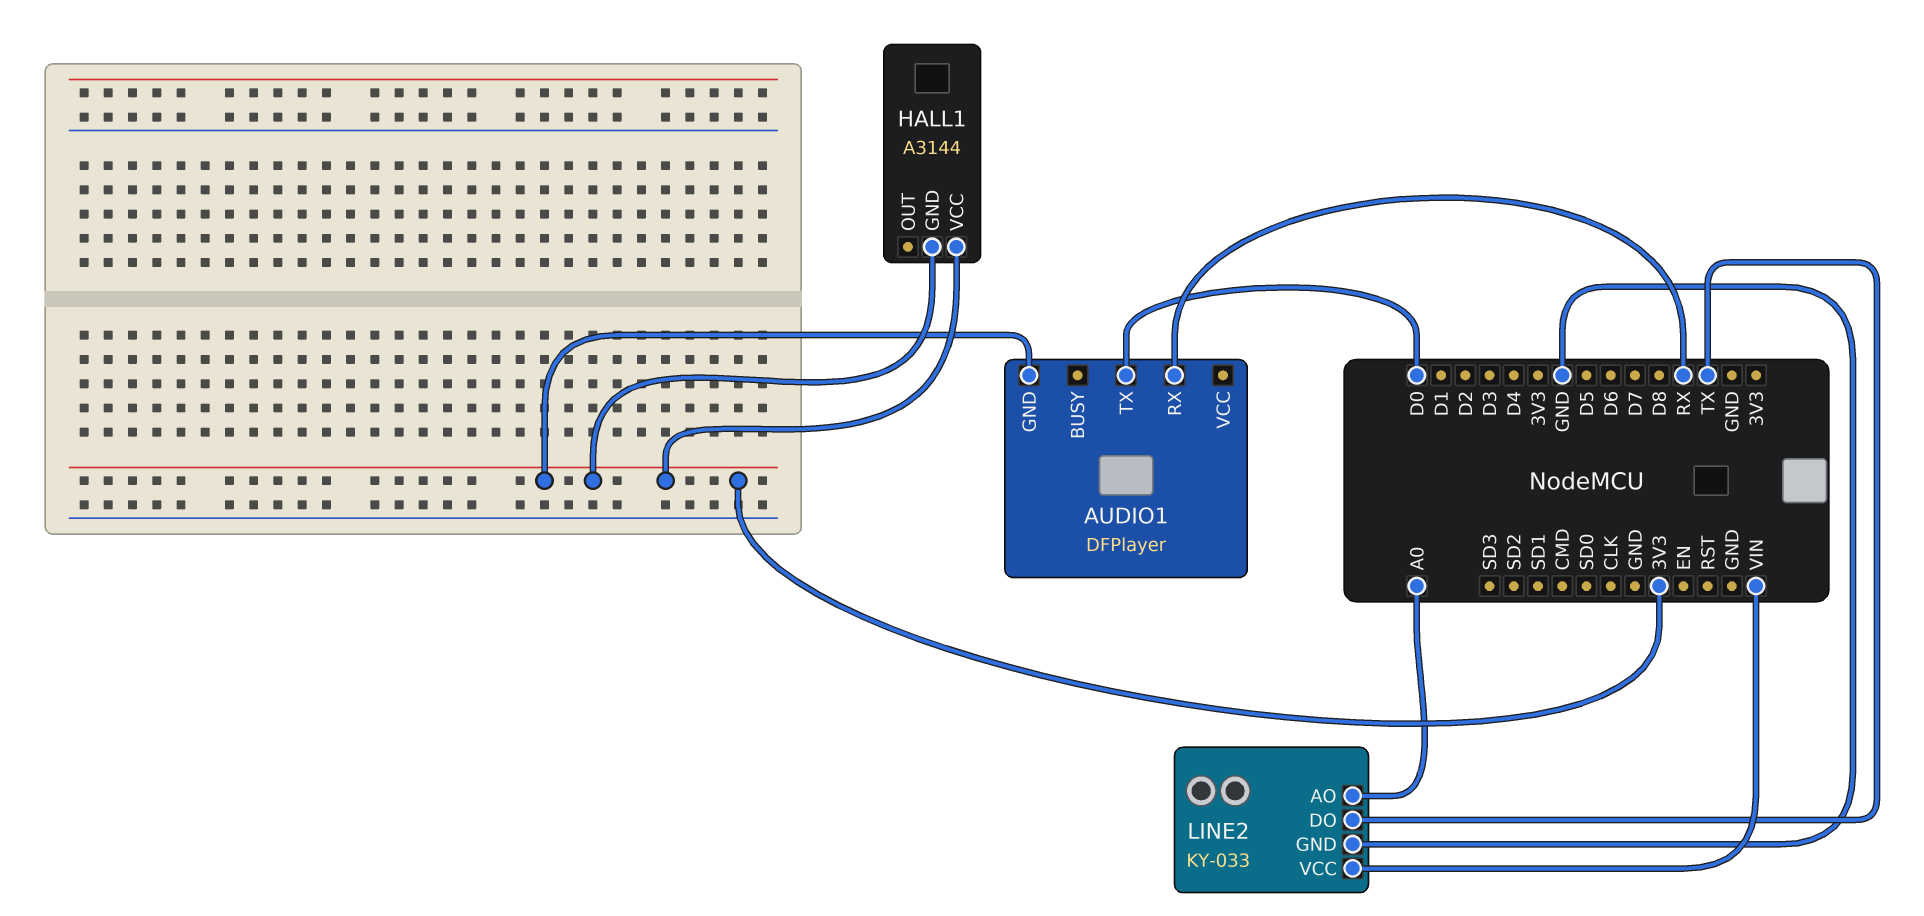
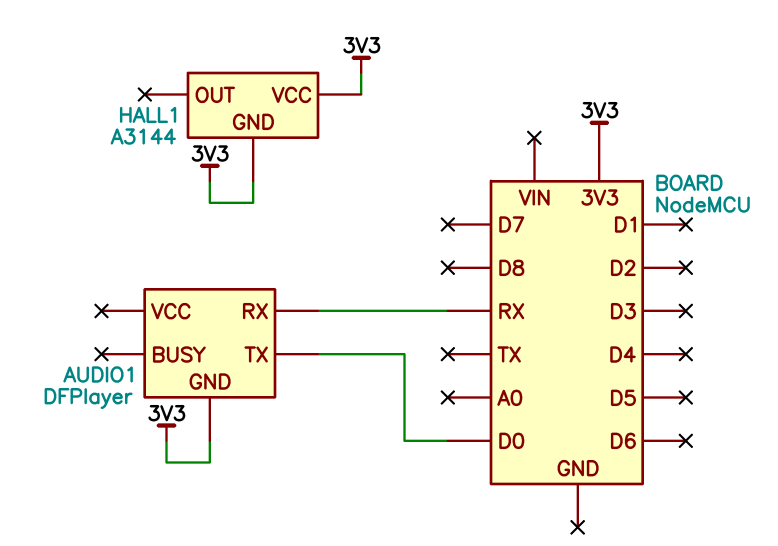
LINE2: KY-033 -> none
LINE2 pin AO: A0 -> none
LINE2 pin DO: TX -> none
LINE2 pin GND: GND -> none
LINE2 pin VCC: VIN -> none

